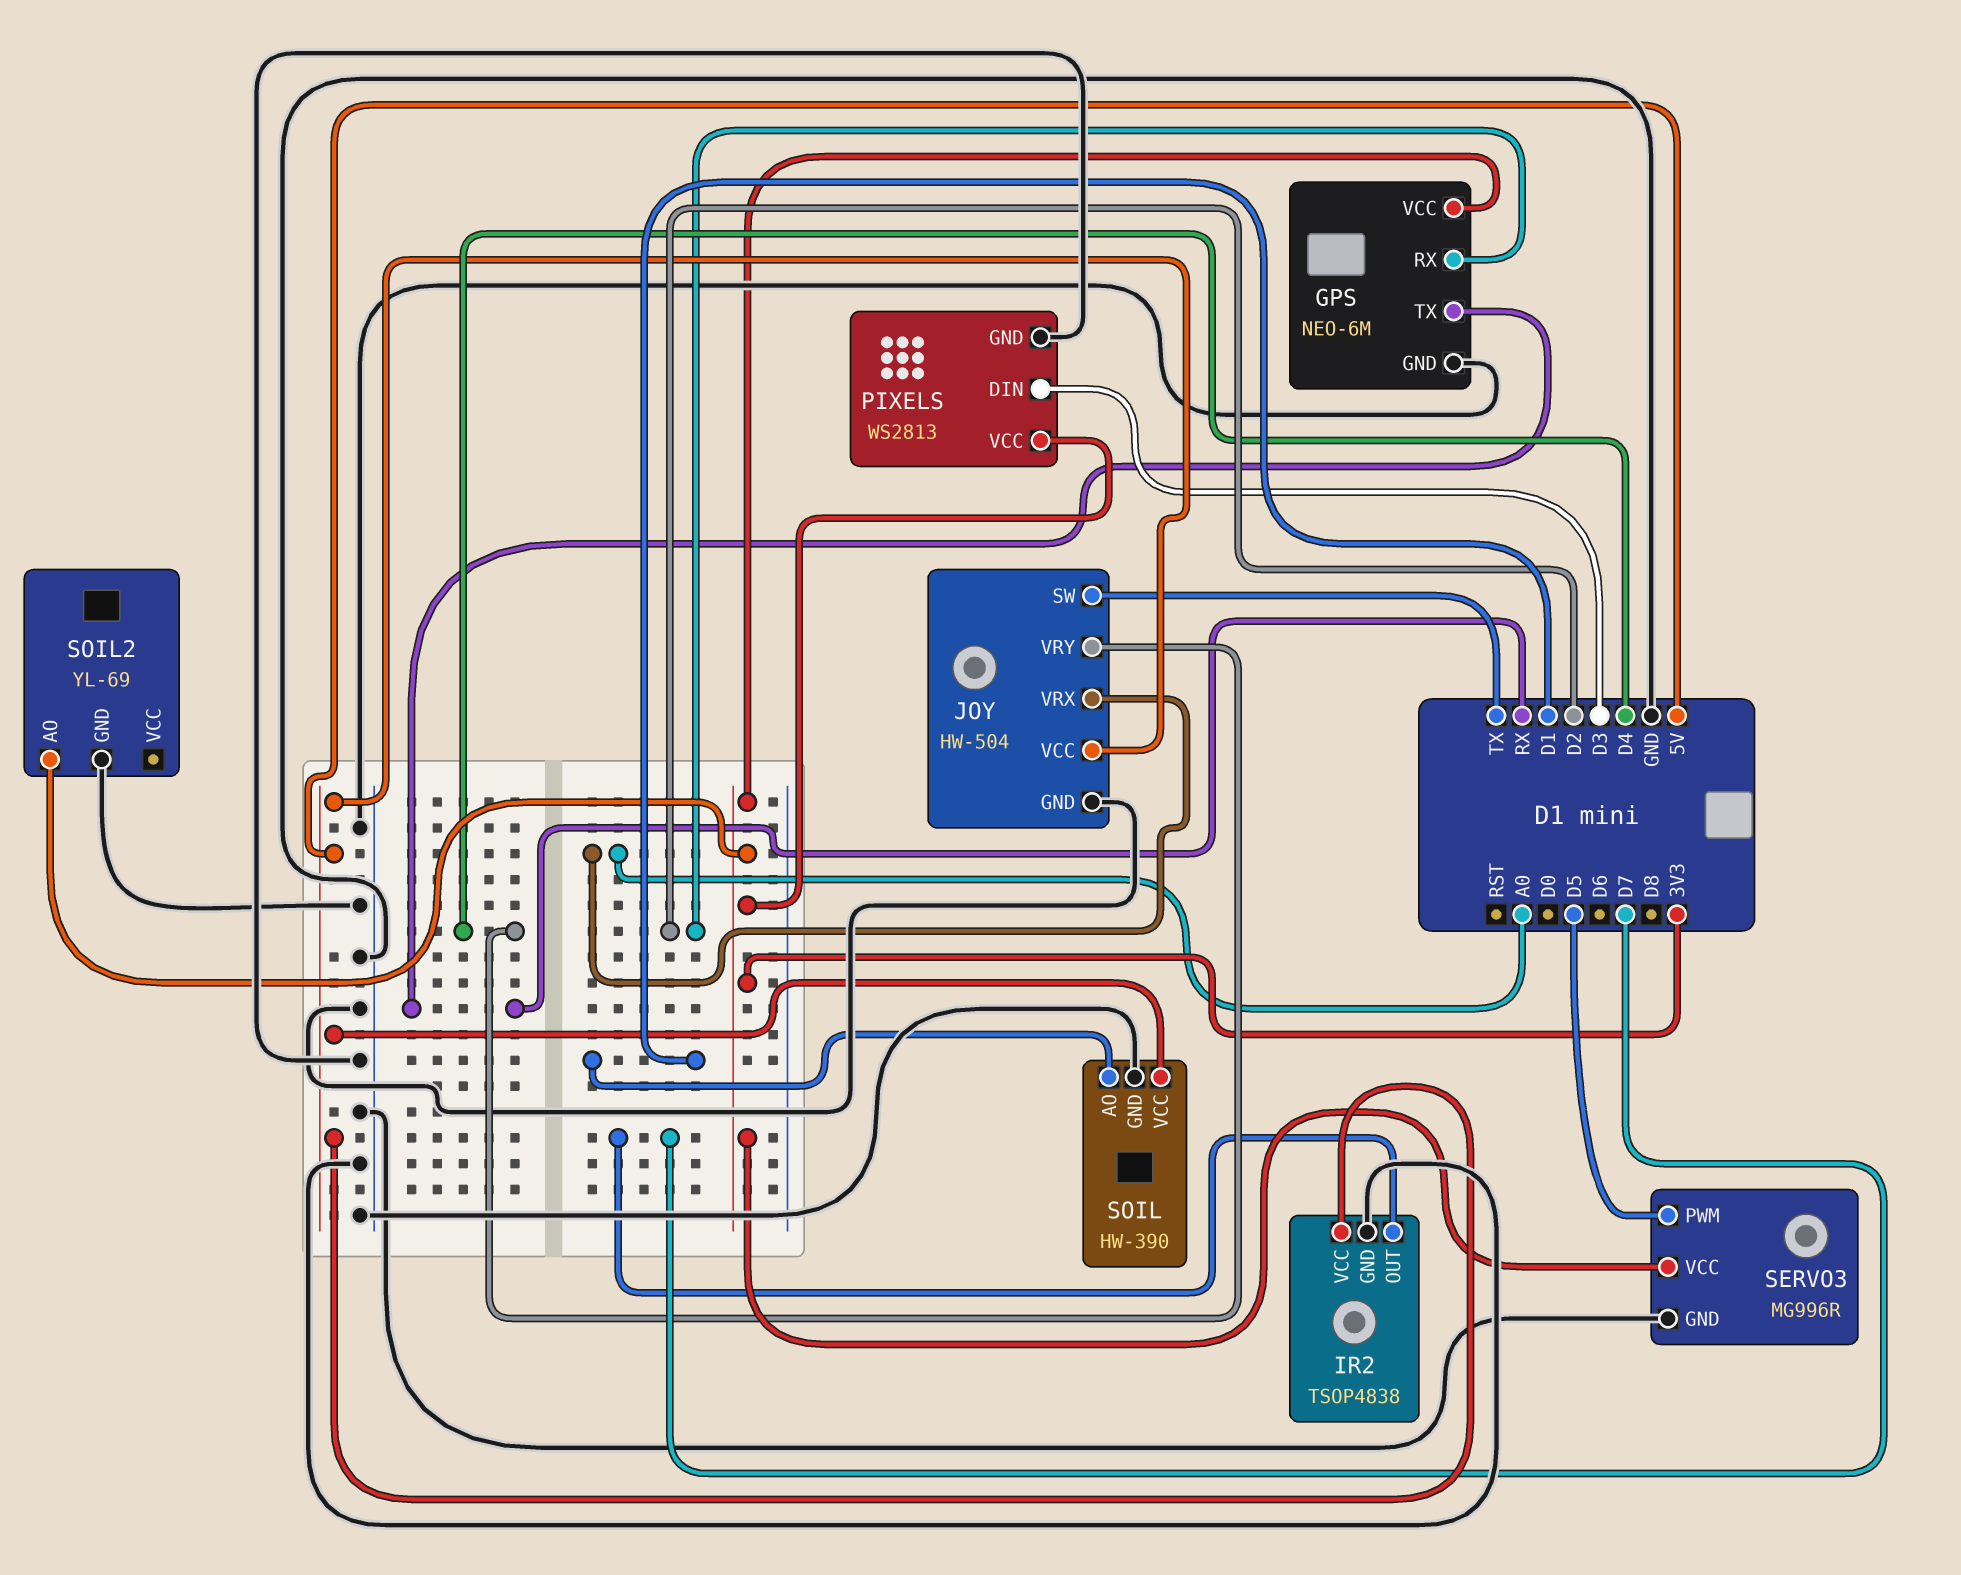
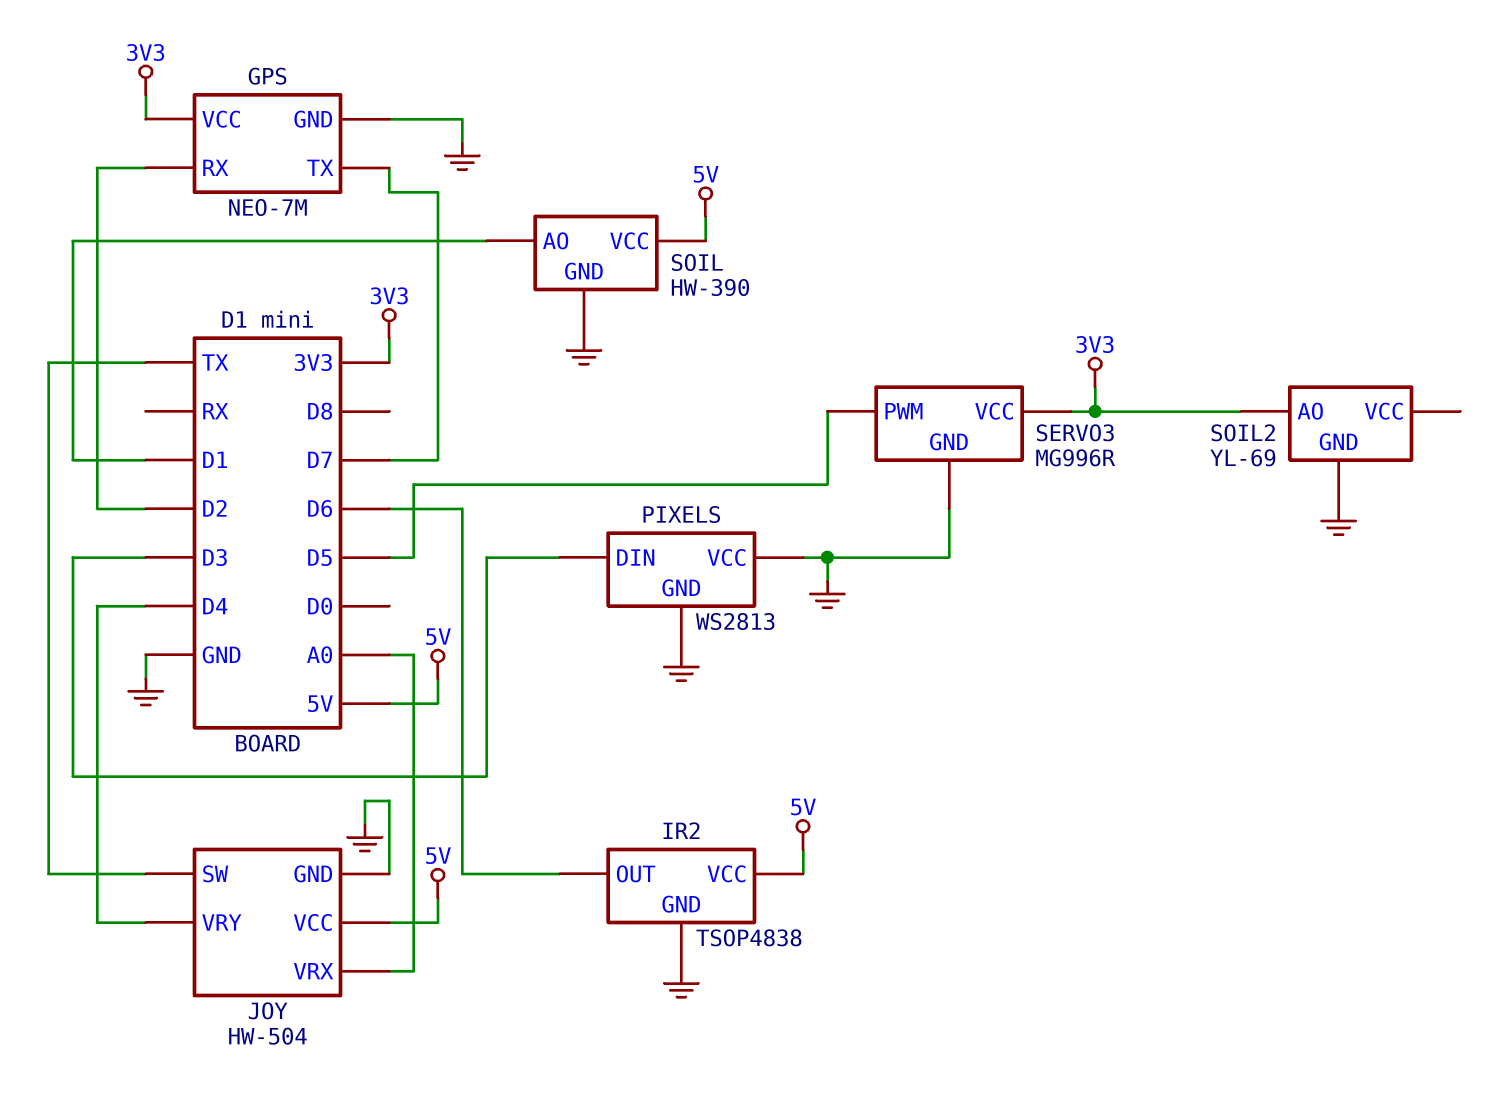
GPS: NEO-6M -> NEO-7M
GPS pin TX: RX -> D7
IR2 pin OUT: D7 -> D6
PIXELS pin VCC: 3V3 -> GND

